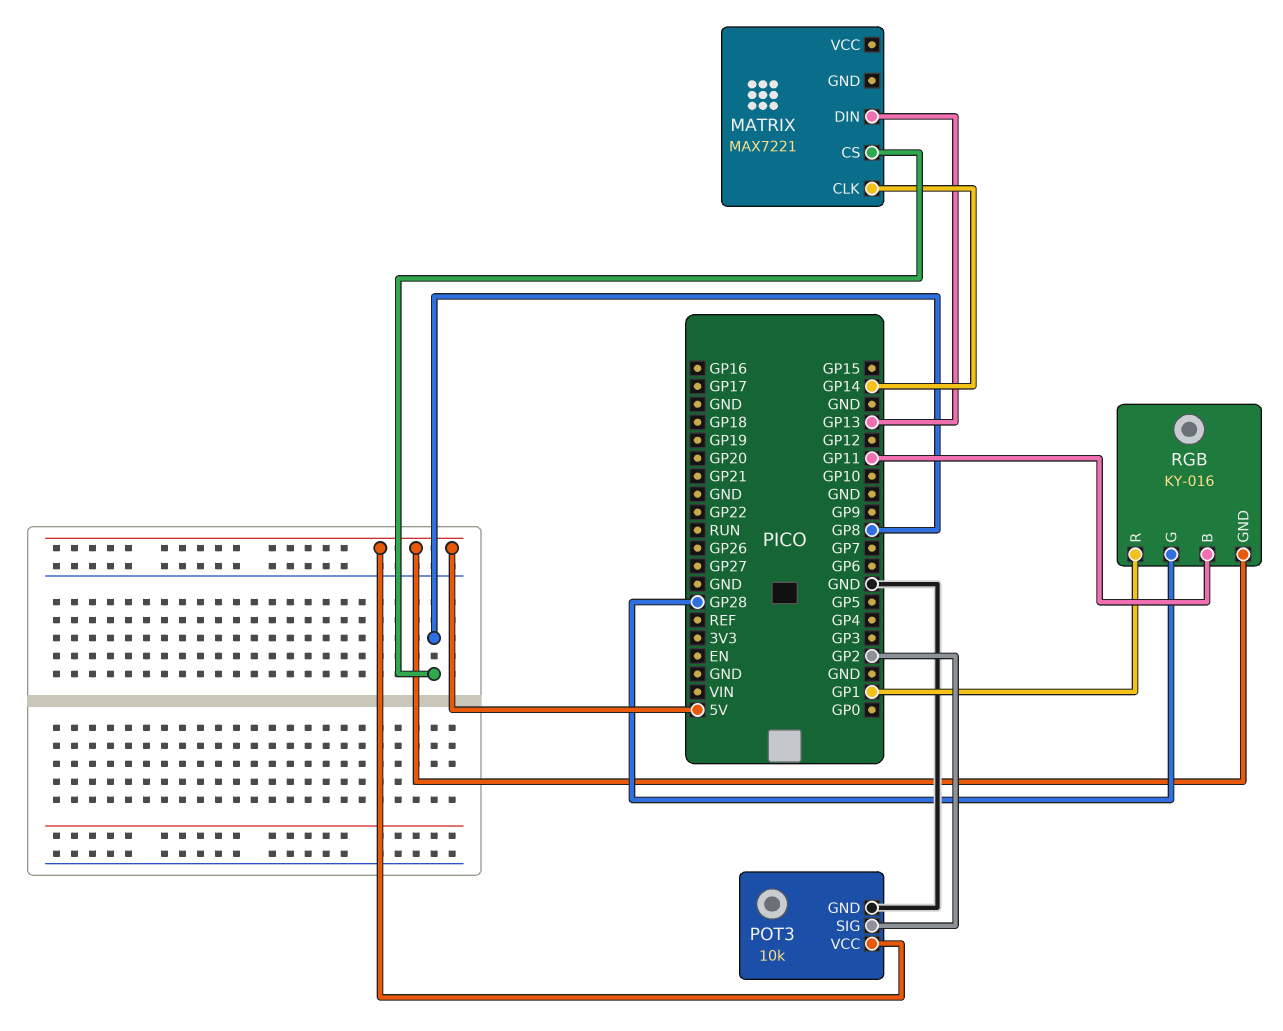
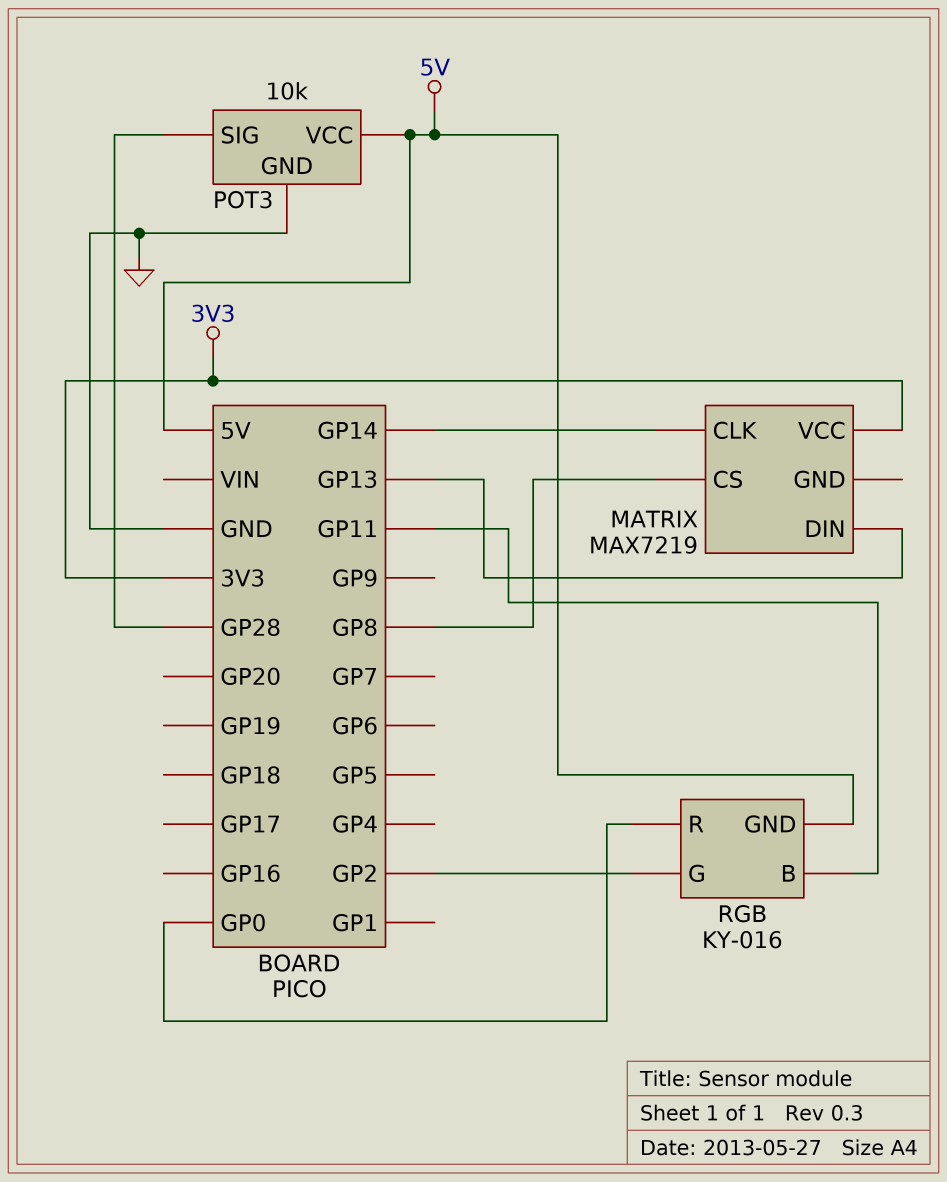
MATRIX: MAX7221 -> MAX7219
MATRIX pin VCC: none -> 3V3
POT3 pin SIG: GP2 -> GP28
RGB pin G: GP28 -> GP2
RGB pin R: GP1 -> GP0

